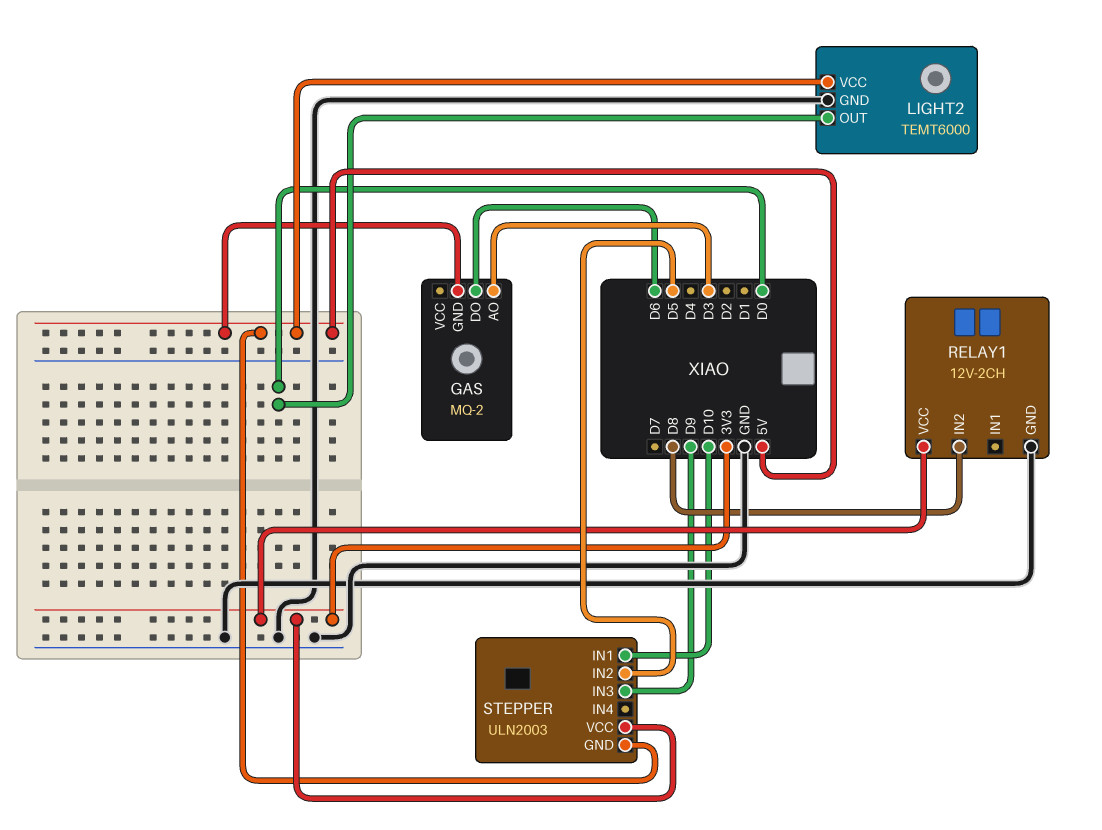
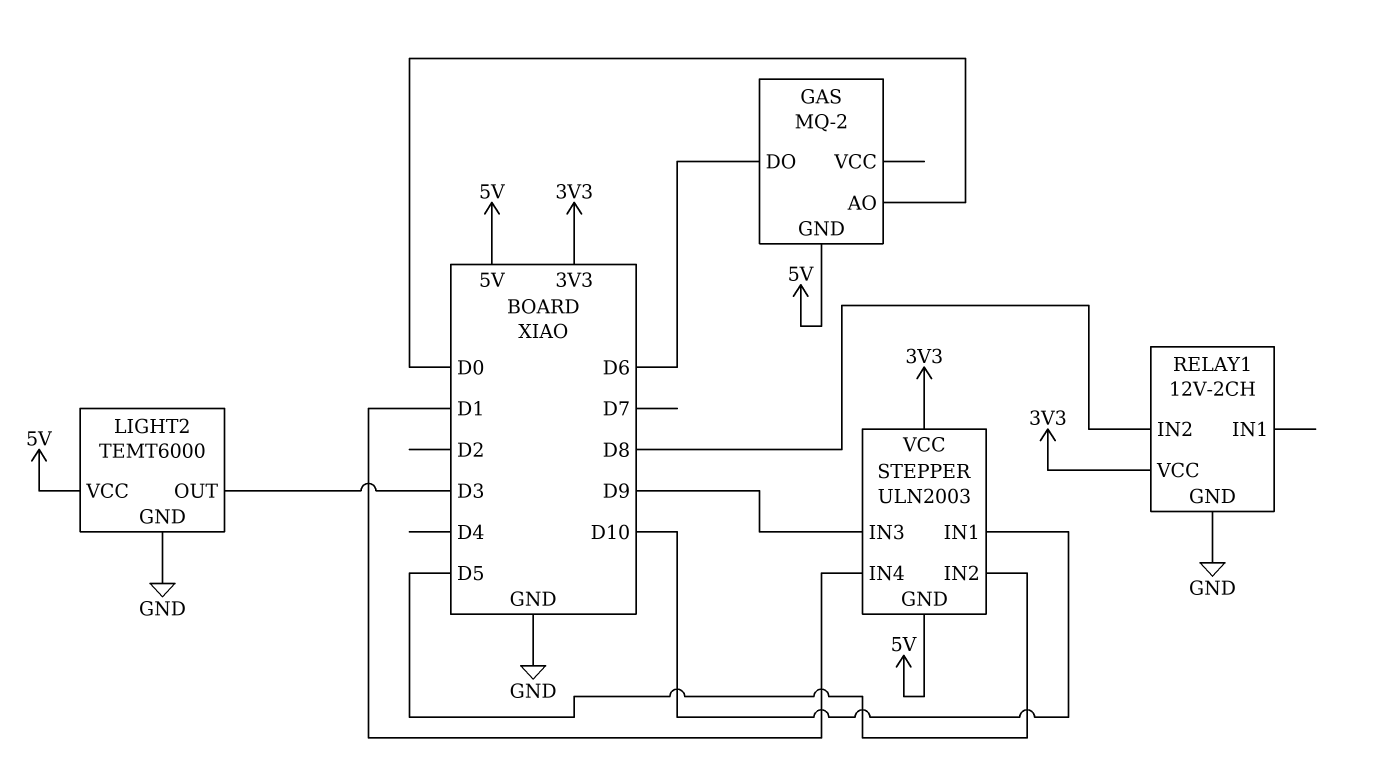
GAS pin AO: D3 -> D0
LIGHT2 pin OUT: D0 -> D3
STEPPER pin IN4: none -> D1

